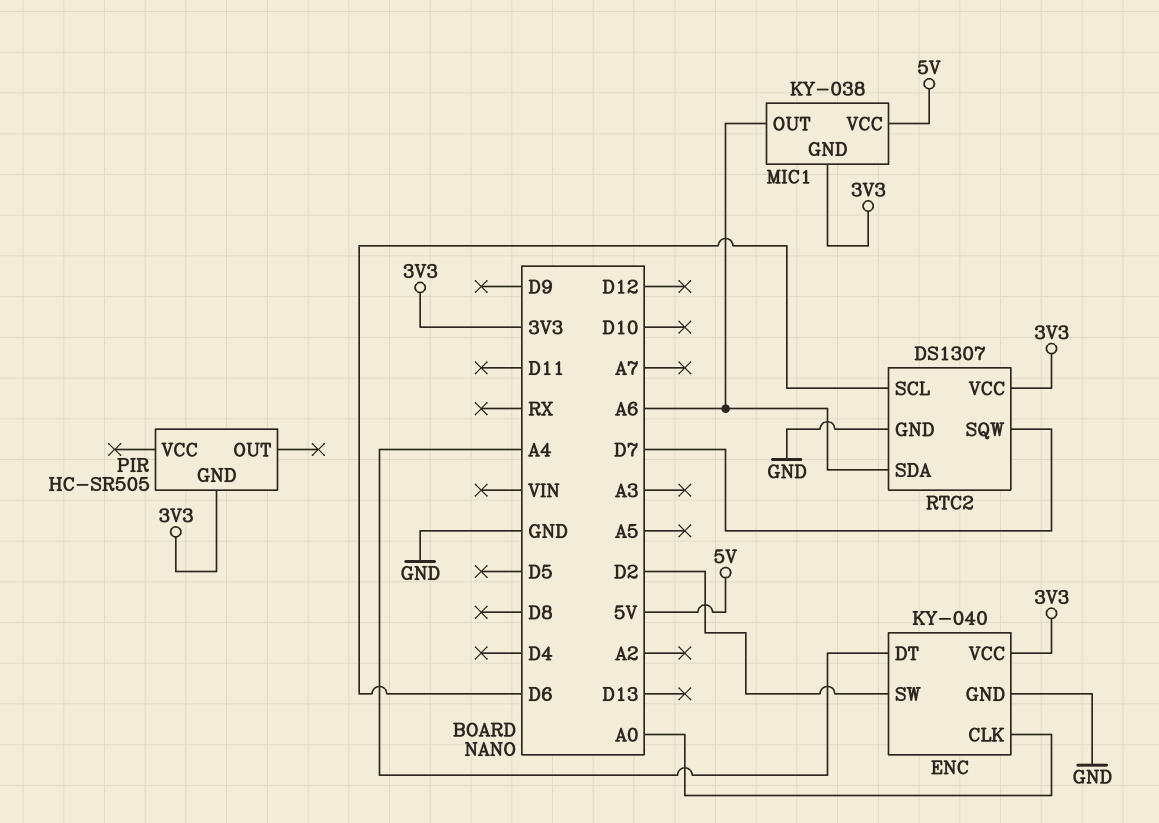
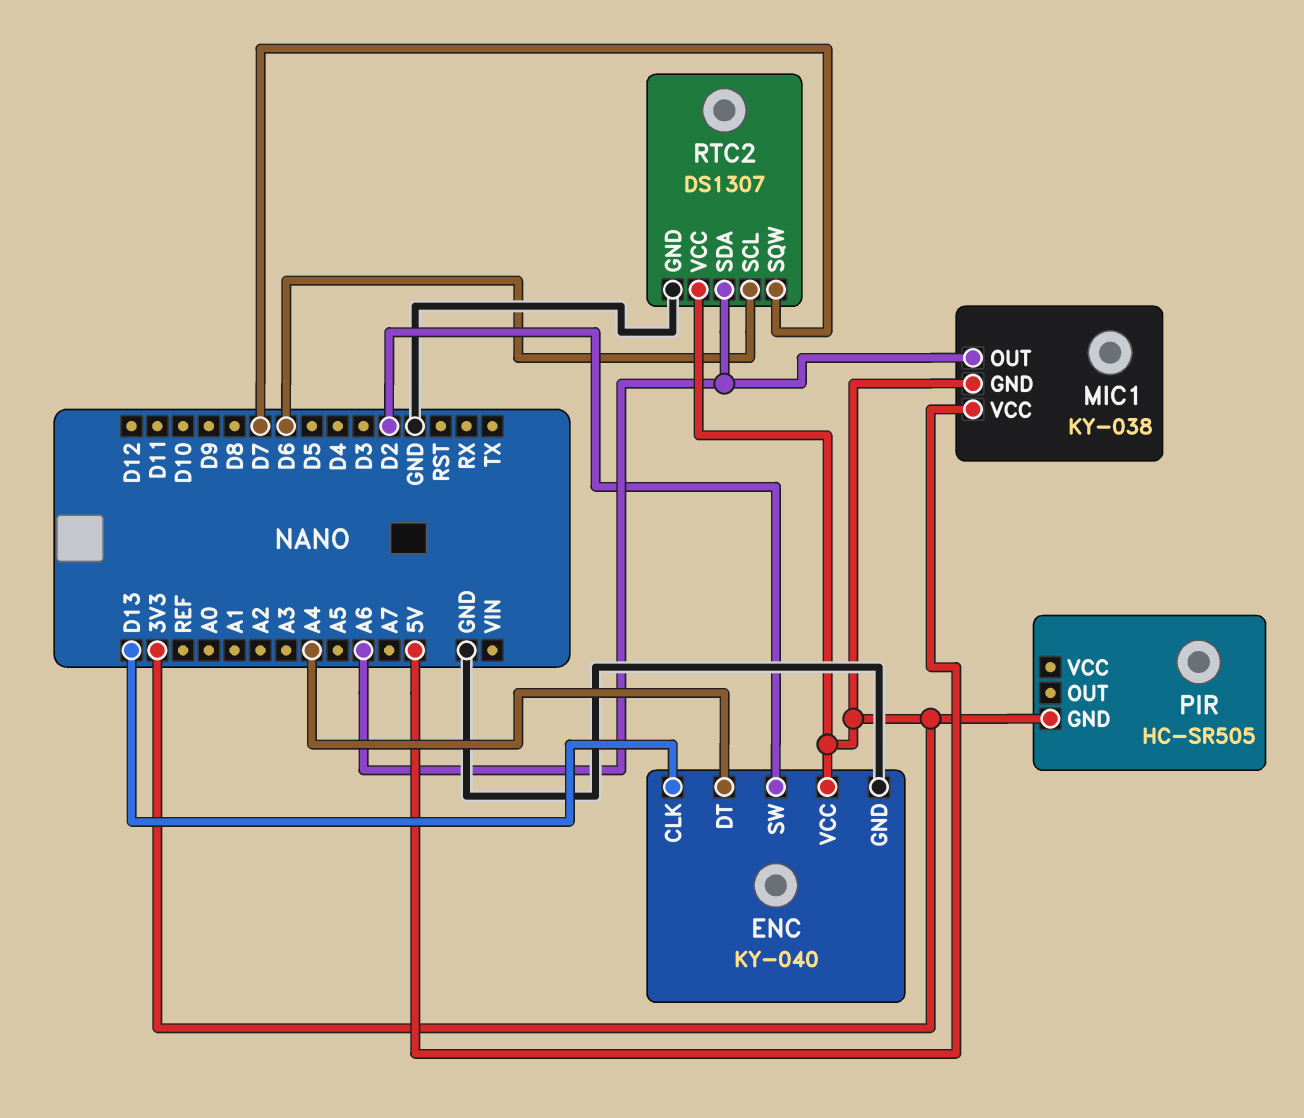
ENC pin CLK: A0 -> D13

